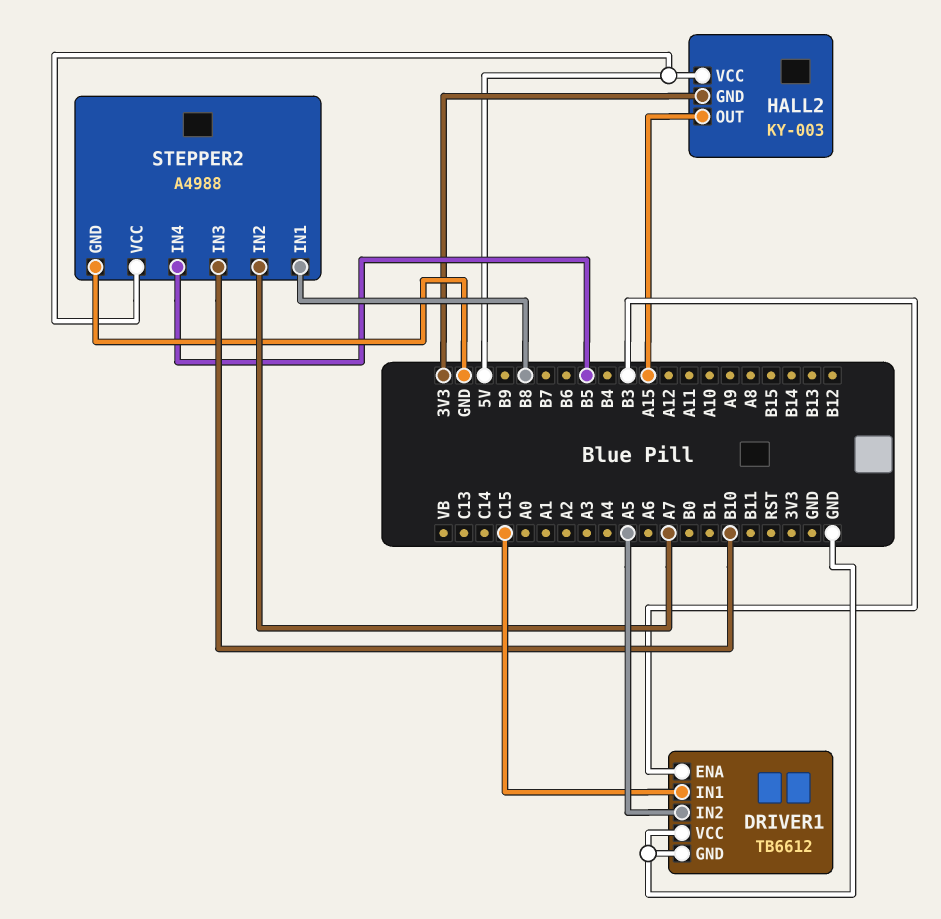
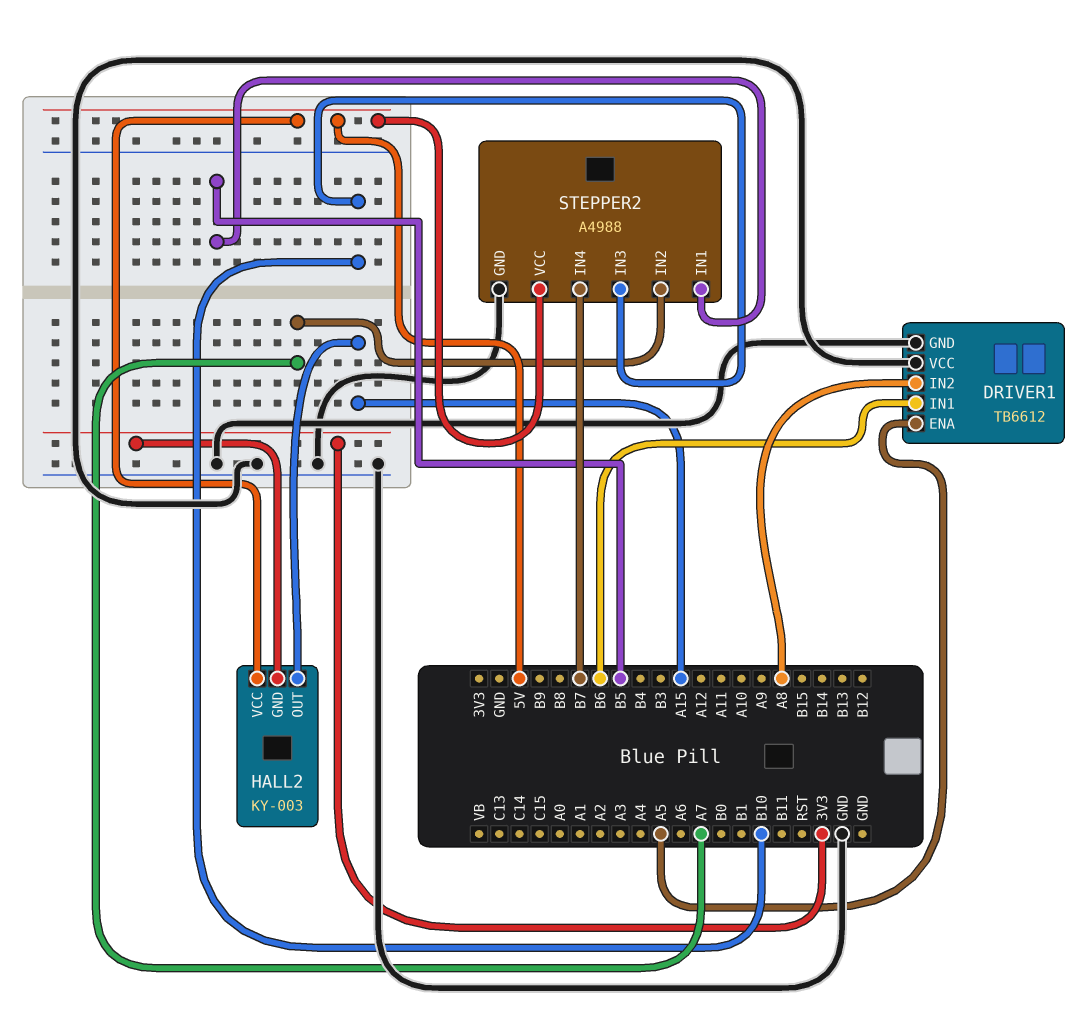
DRIVER1 pin ENA: B3 -> A5
DRIVER1 pin IN1: C15 -> B6
DRIVER1 pin IN2: A5 -> A8
STEPPER2 pin IN1: B8 -> B5
STEPPER2 pin IN4: B5 -> B7

